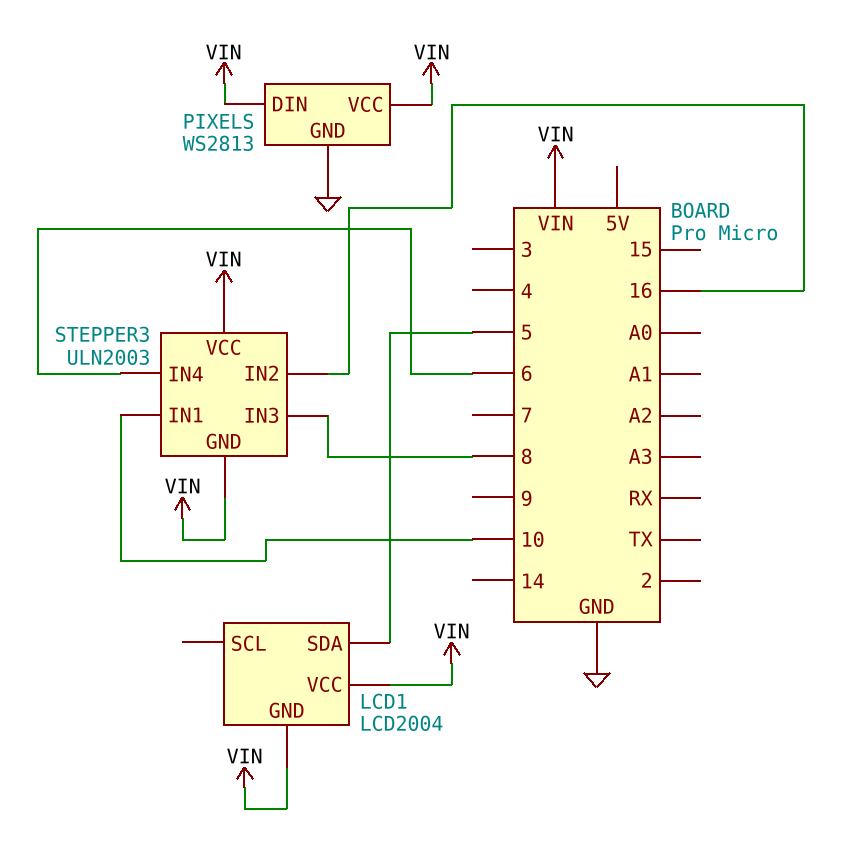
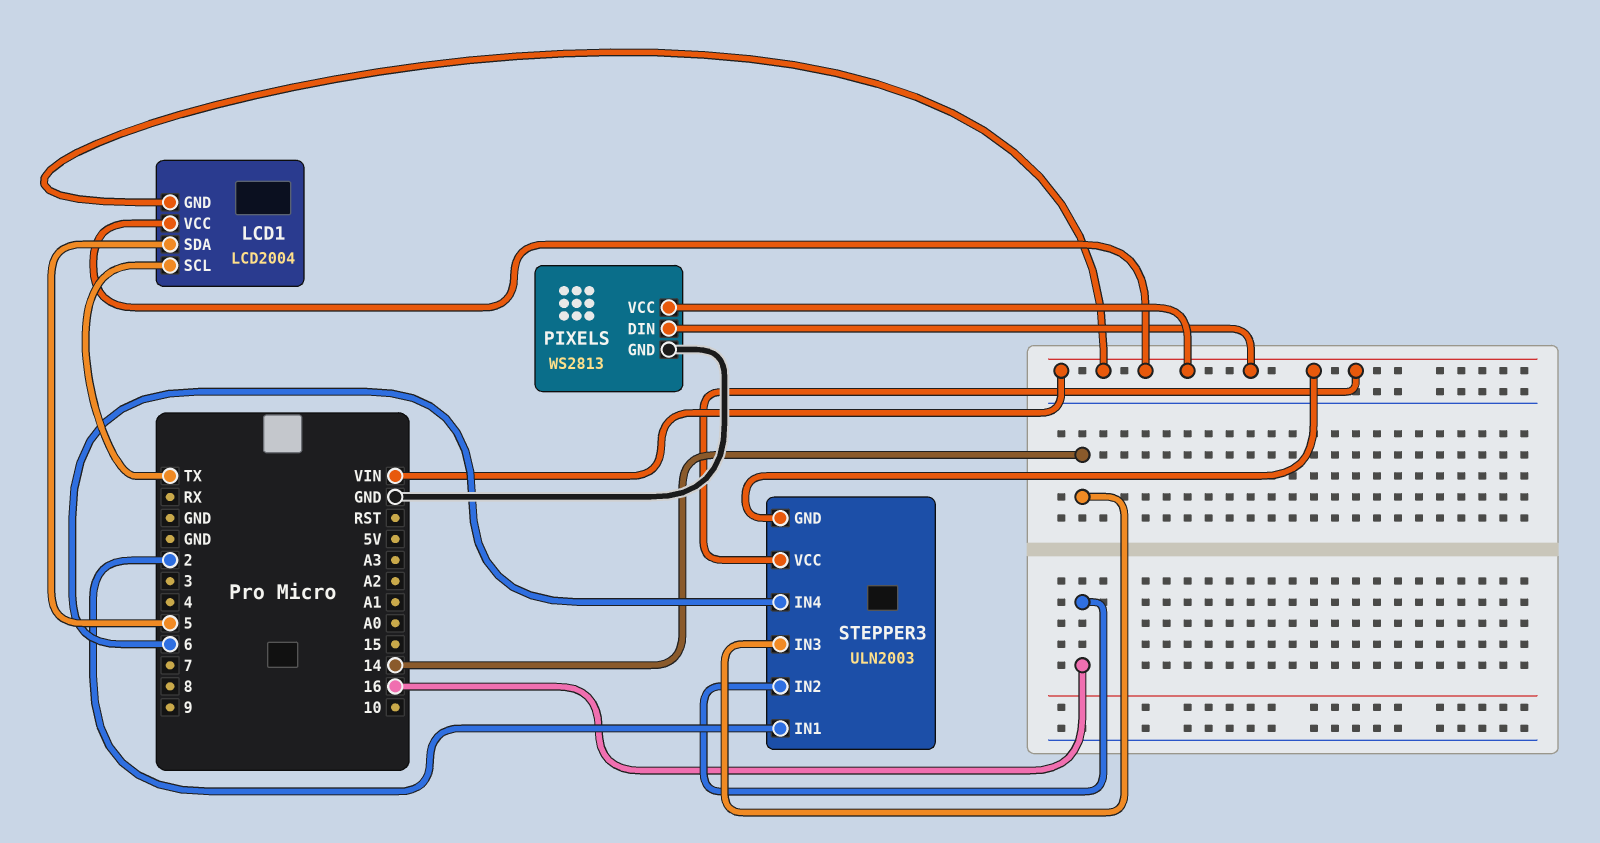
LCD1 pin SCL: none -> TX
STEPPER3 pin IN1: 10 -> 2
STEPPER3 pin IN3: 8 -> 14

